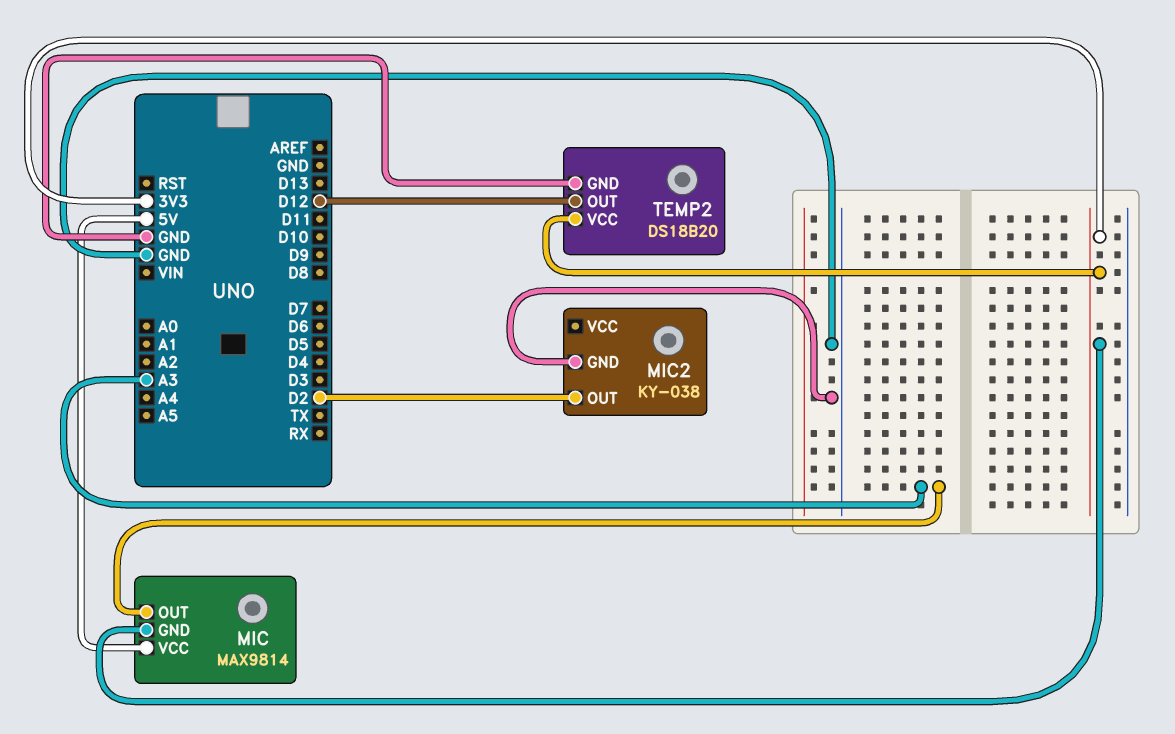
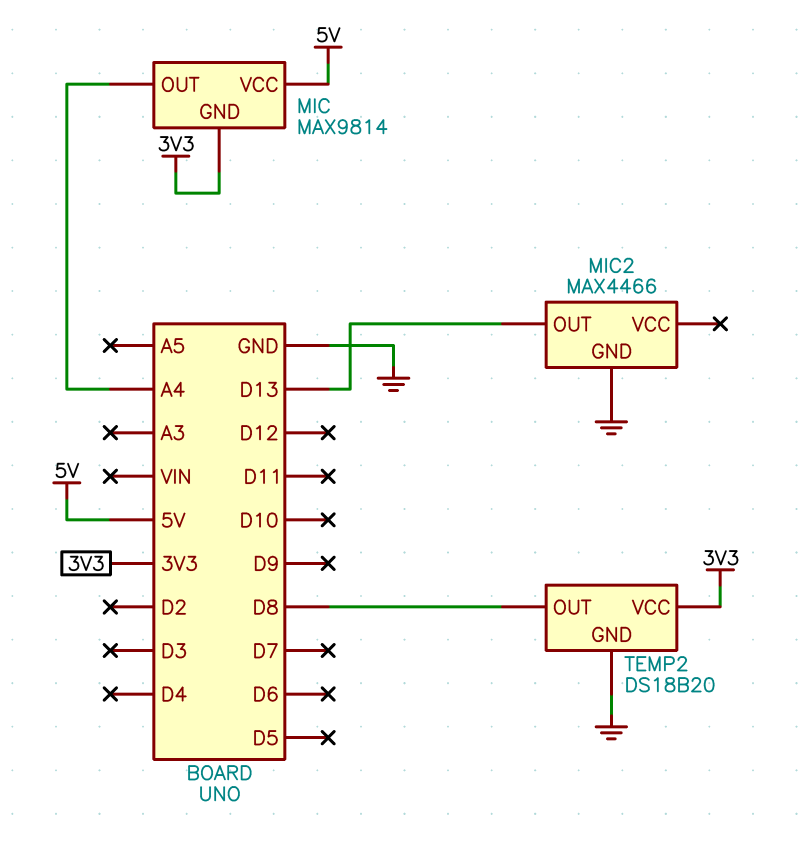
MIC pin OUT: A3 -> A4
MIC2: KY-038 -> MAX4466
MIC2 pin OUT: D2 -> D13
TEMP2 pin OUT: D12 -> D8

